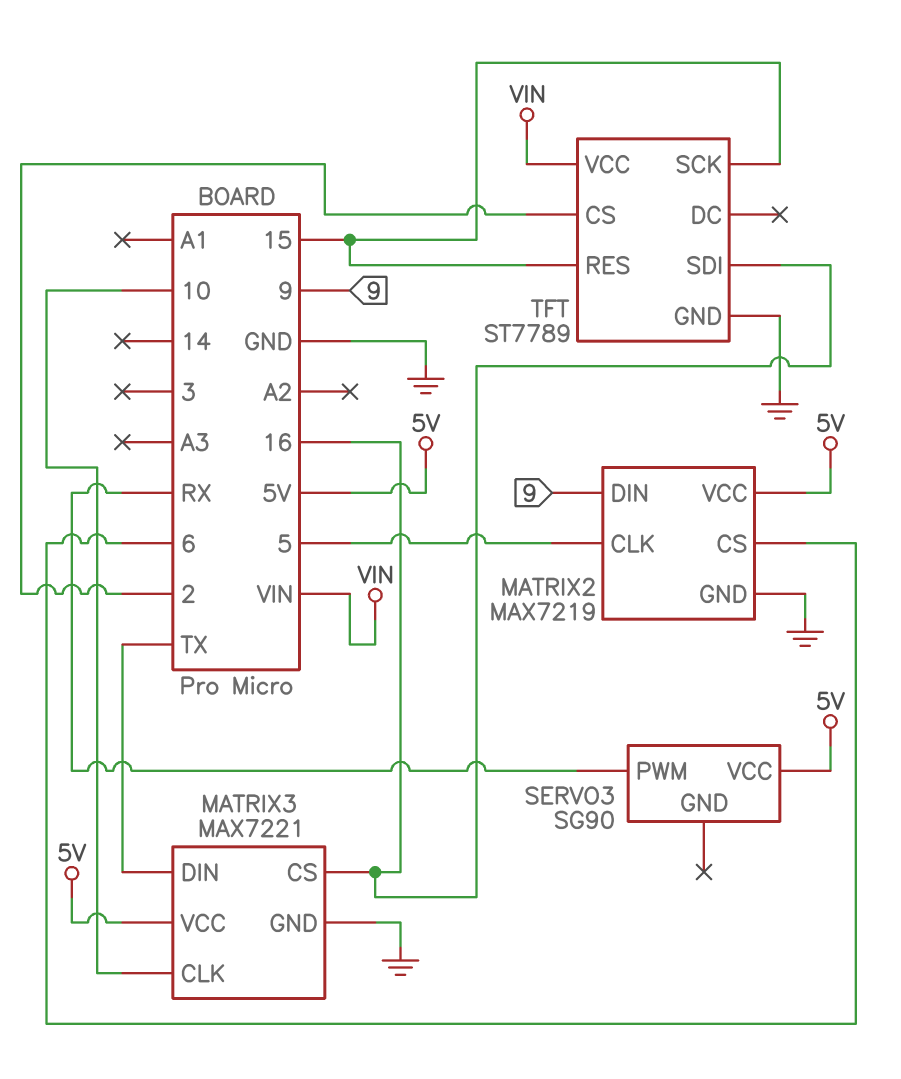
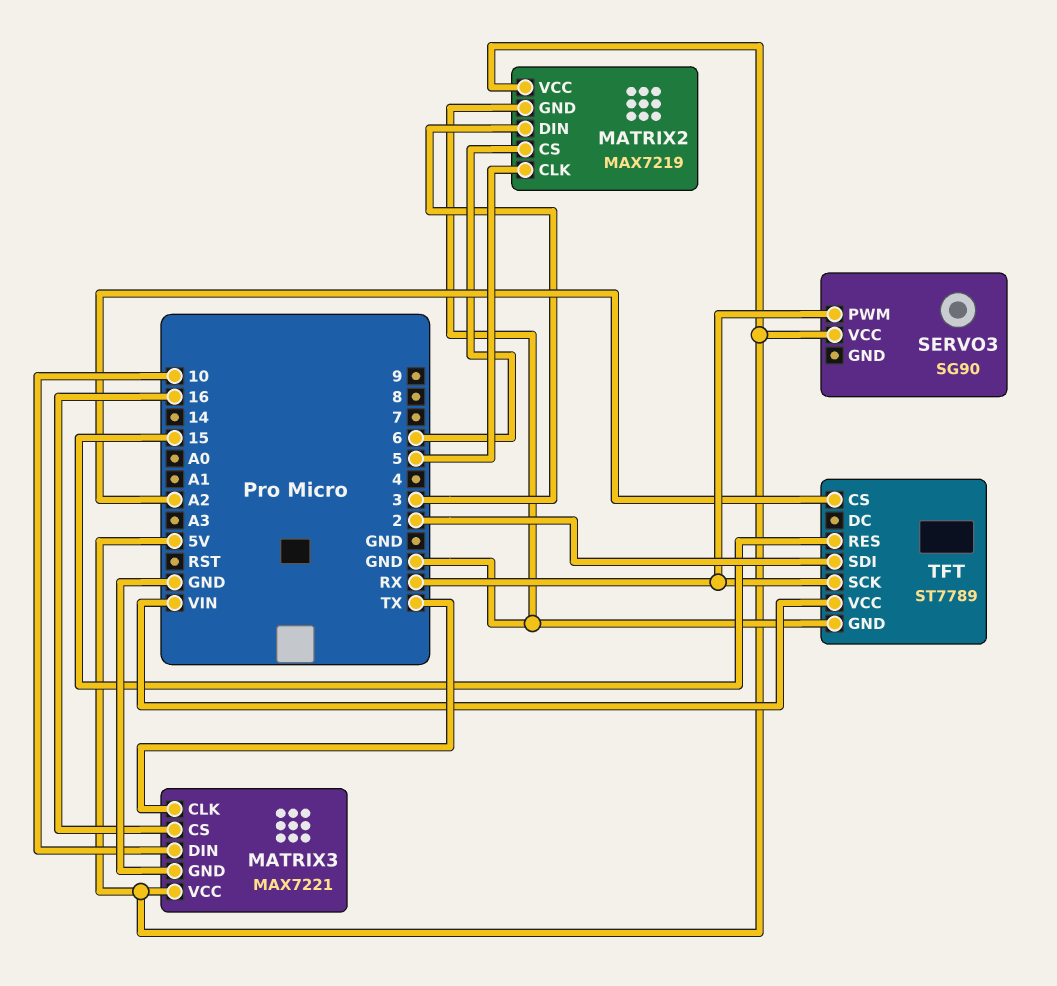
MATRIX2 pin DIN: 9 -> 3
MATRIX3 pin CLK: 10 -> TX
MATRIX3 pin DIN: TX -> 10
TFT pin CS: 2 -> A2
TFT pin SCK: 15 -> RX
TFT pin SDI: 16 -> 2

